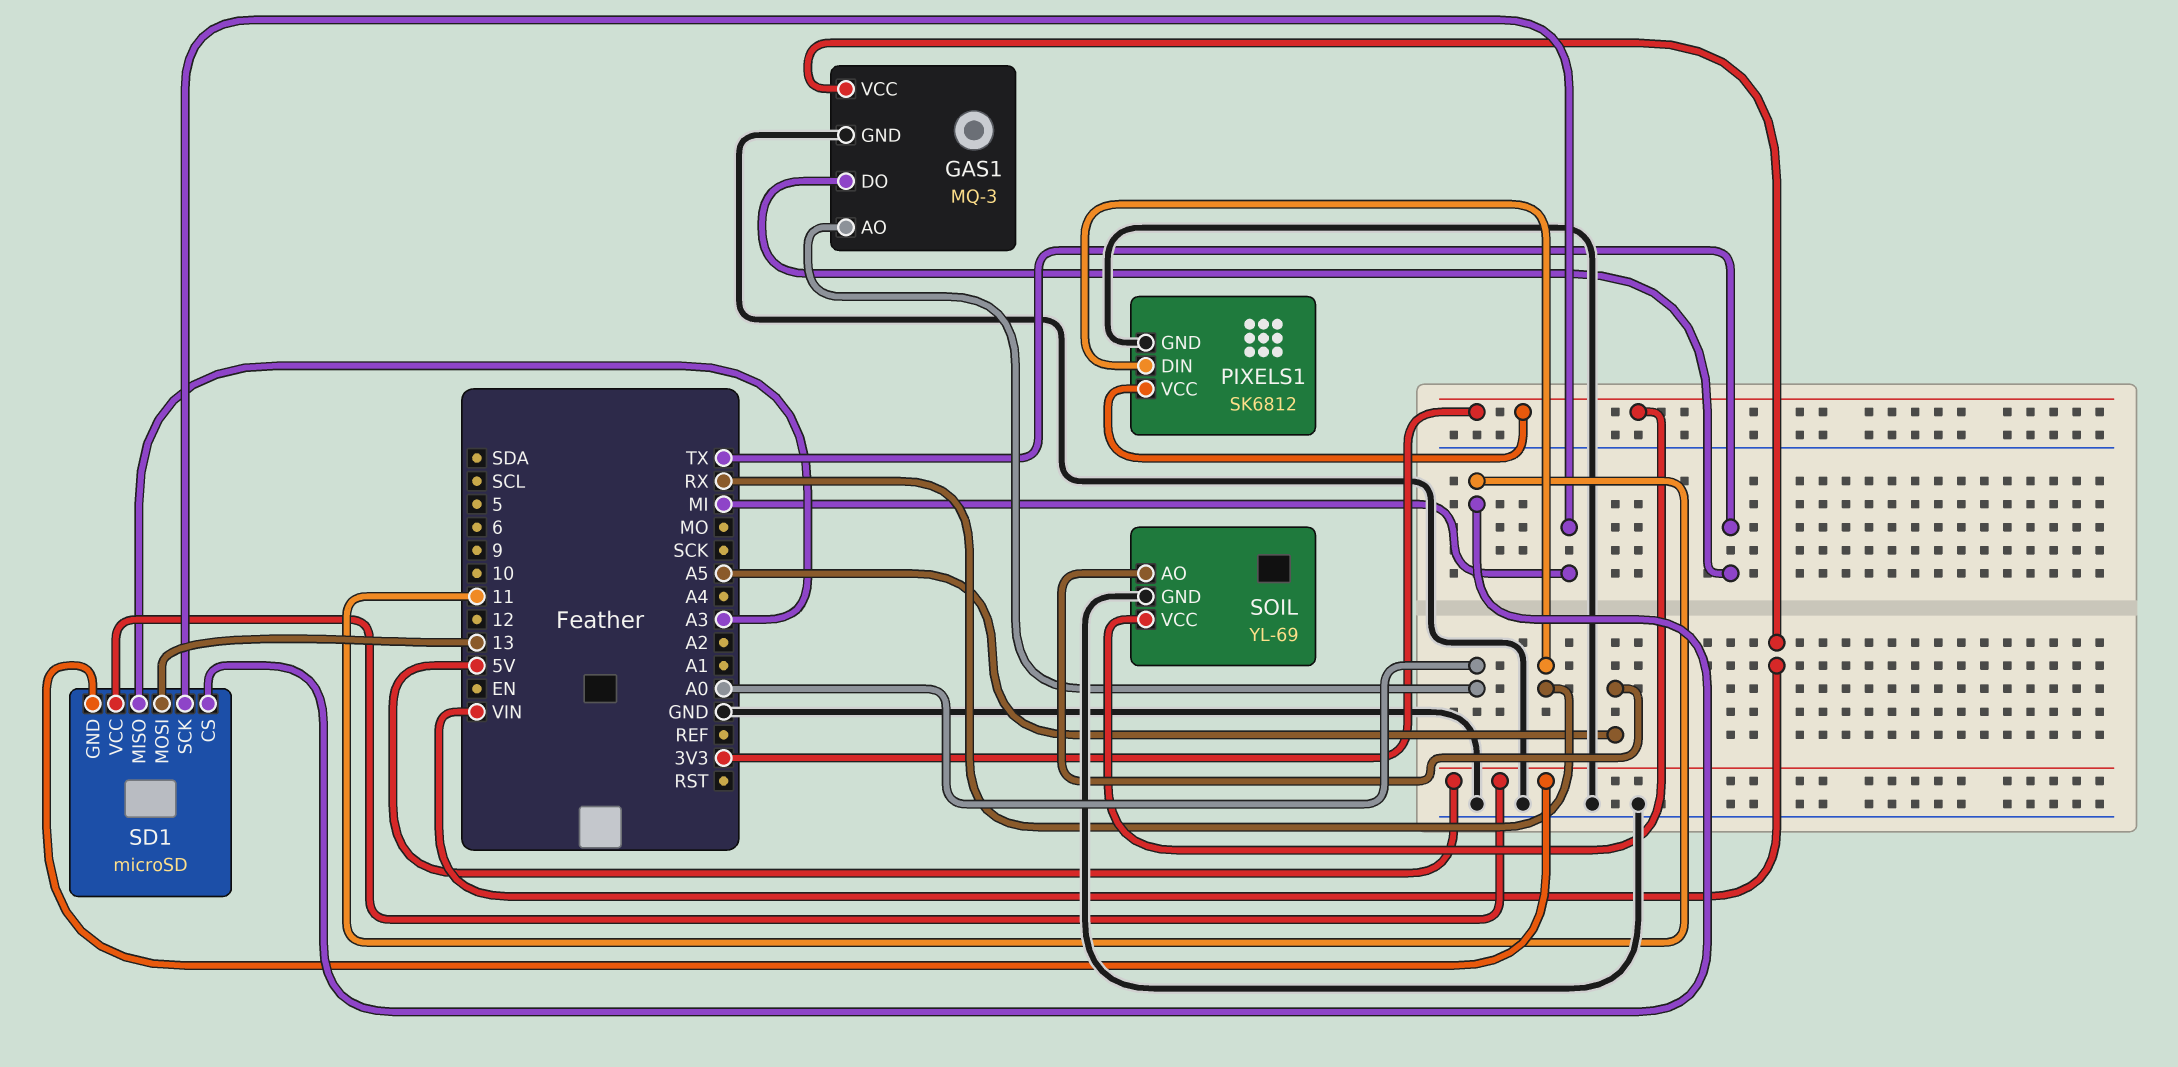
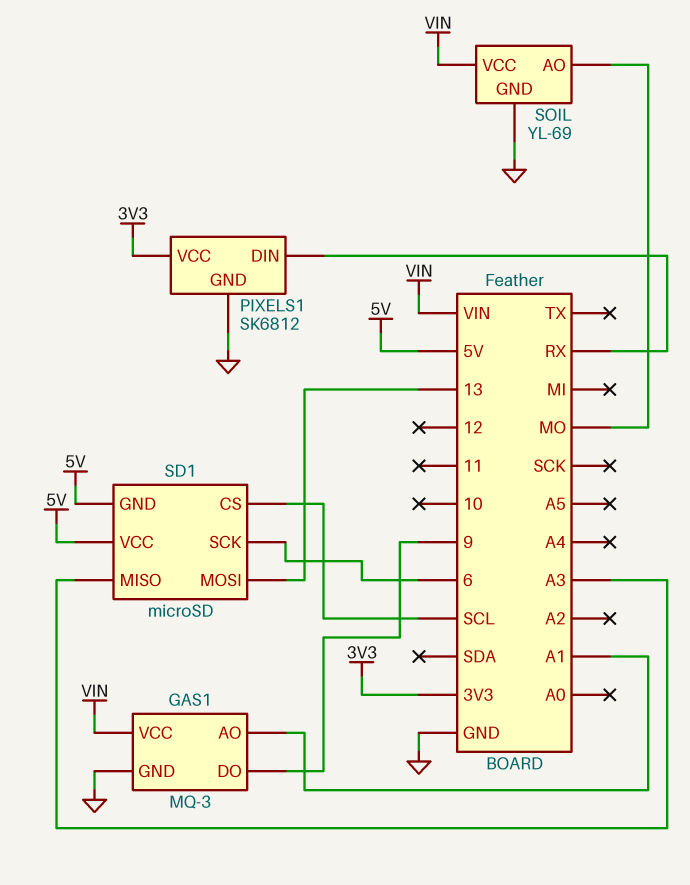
GAS1 pin AO: A0 -> A1
GAS1 pin DO: TX -> 9
SD1 pin CS: 11 -> SCL
SD1 pin SCK: MI -> 6
SOIL pin AO: A5 -> MO
SOIL pin VCC: 3V3 -> VIN

